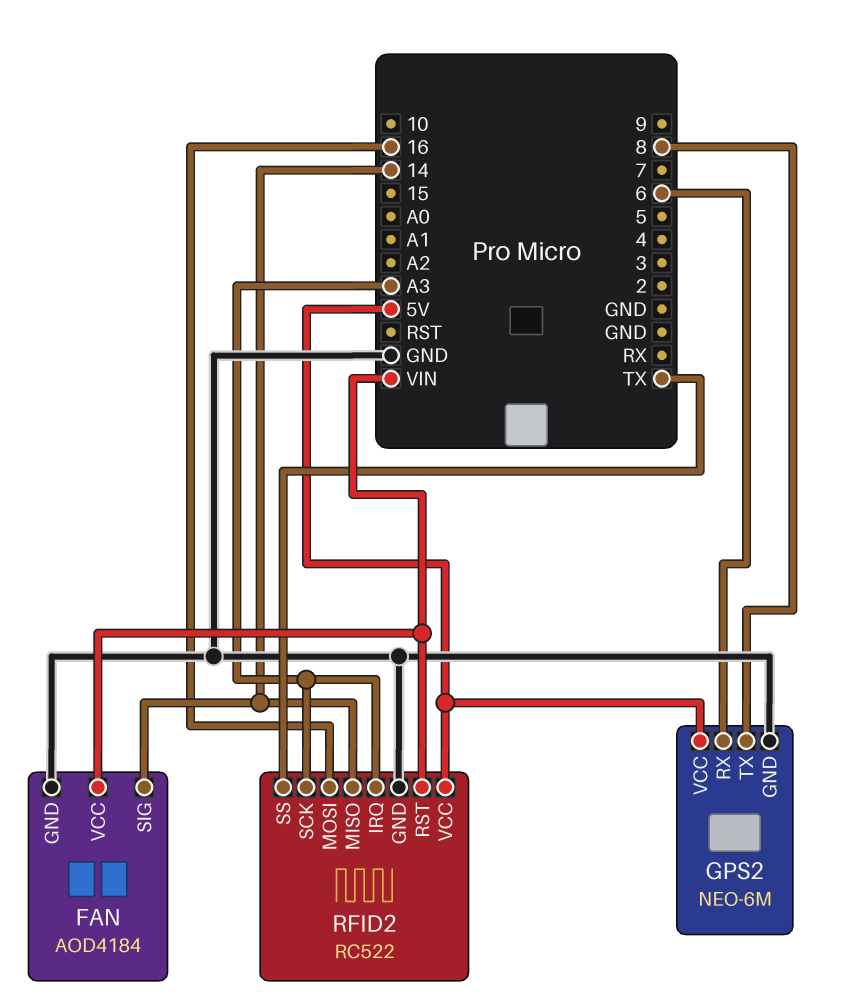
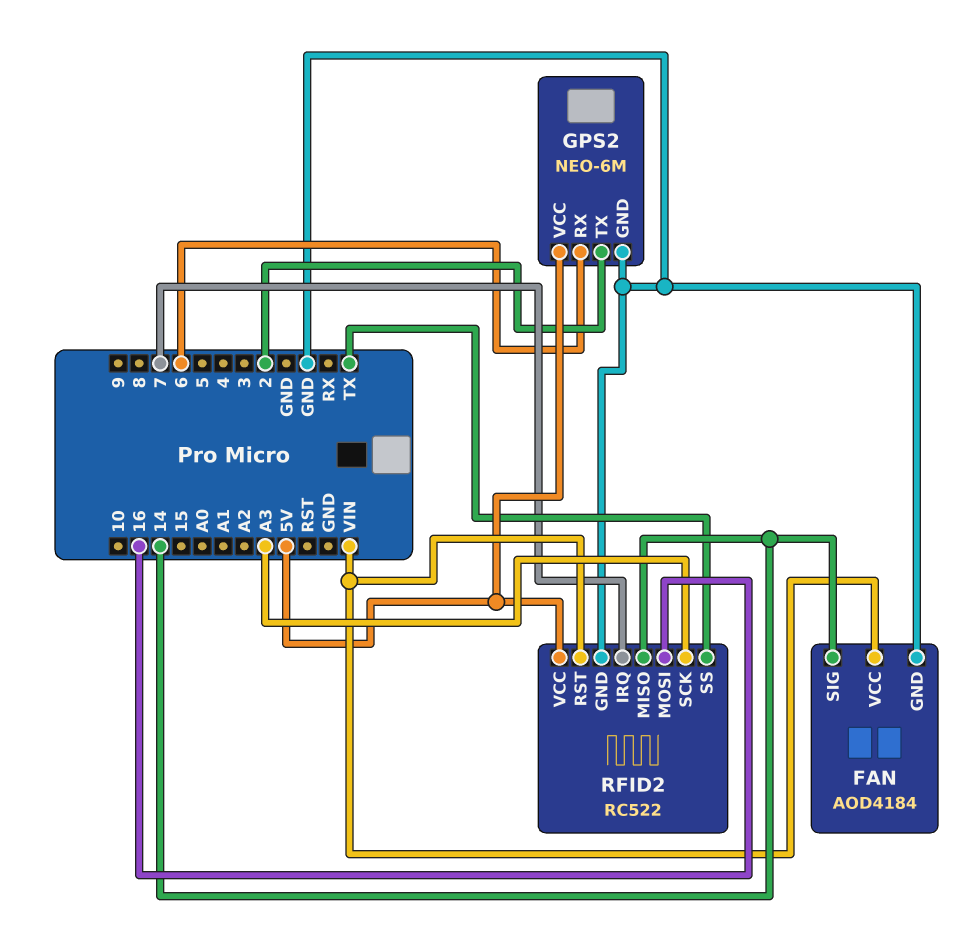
GPS2 pin TX: 8 -> 2
RFID2 pin IRQ: A3 -> 7

